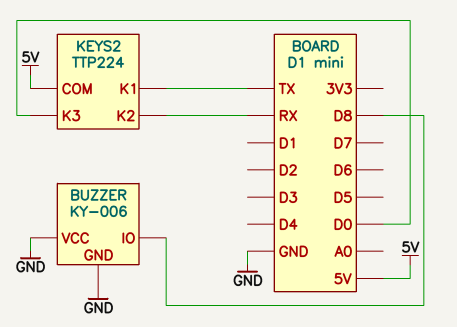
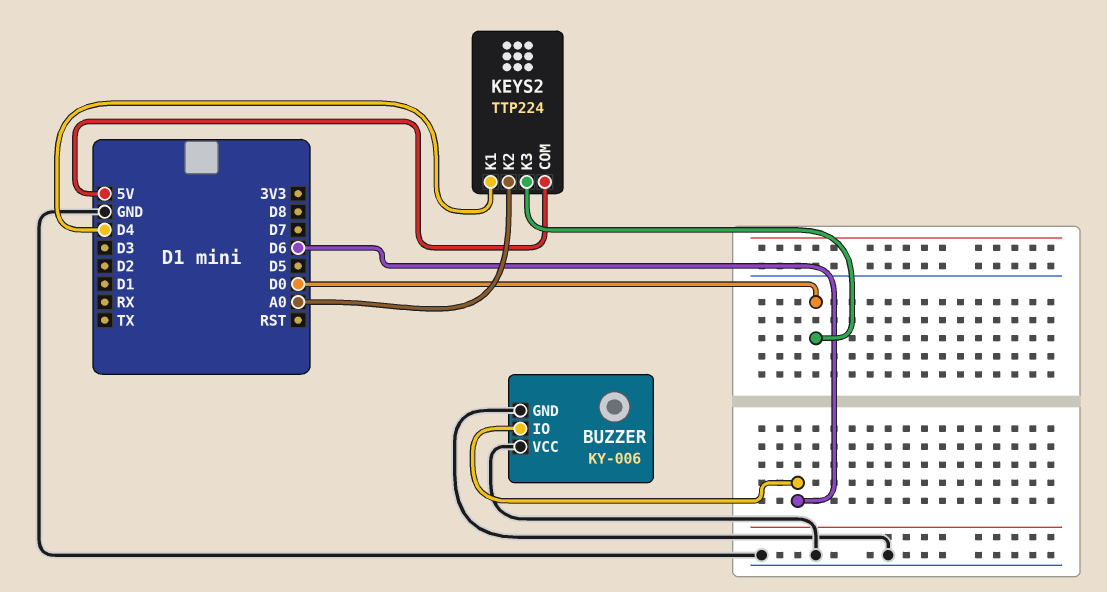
BUZZER pin IO: D8 -> D6
KEYS2 pin K1: TX -> D4
KEYS2 pin K2: RX -> A0

